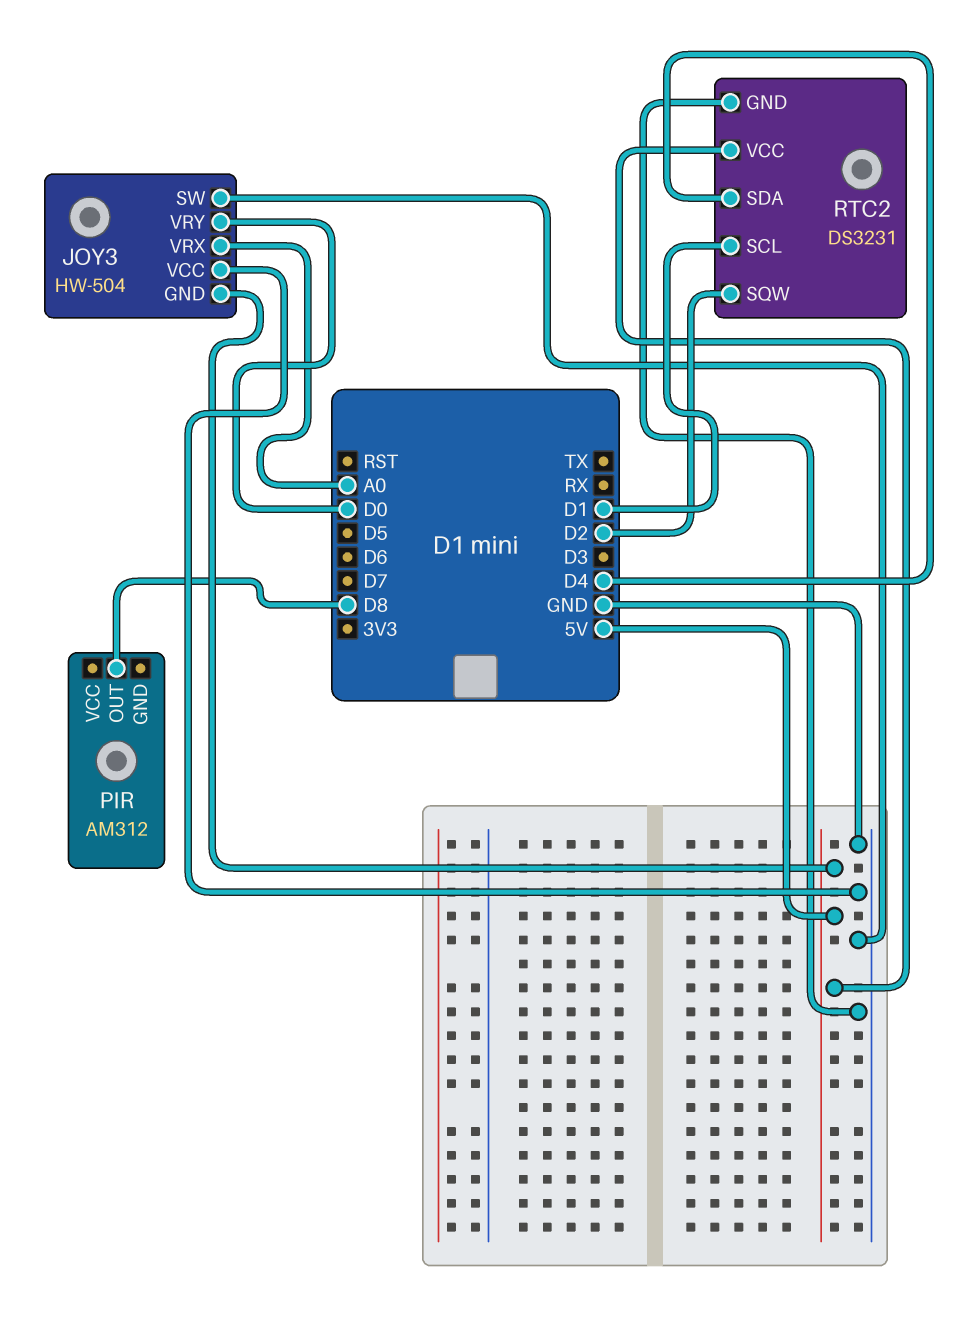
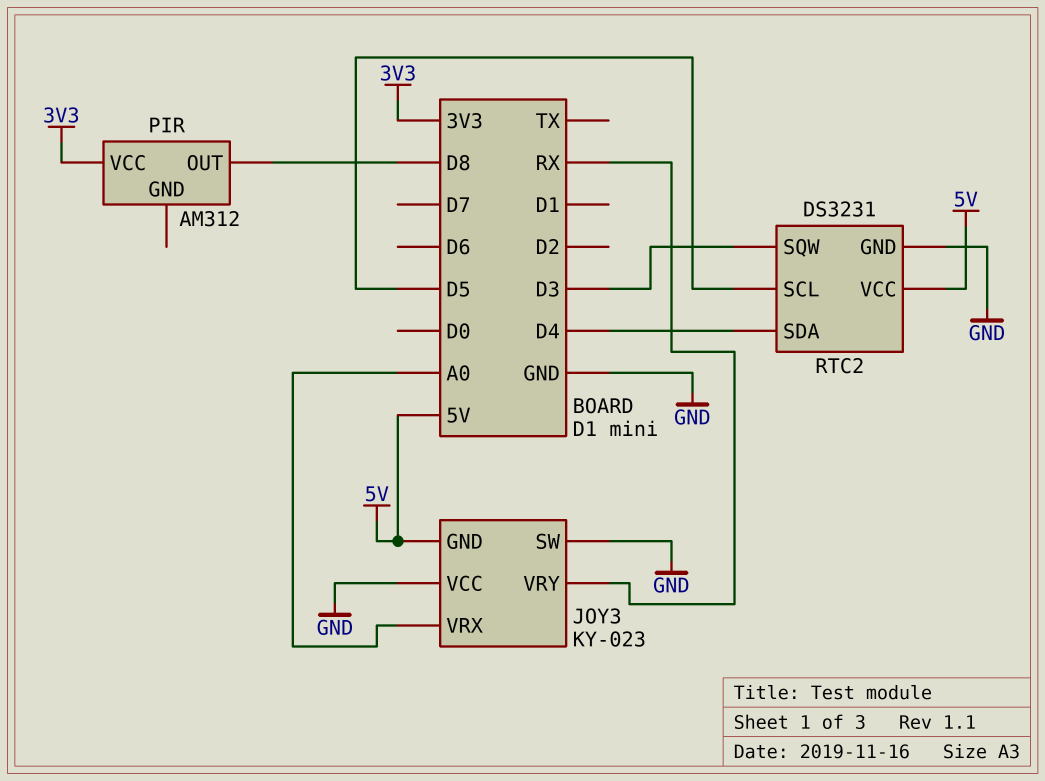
JOY3: HW-504 -> KY-023
JOY3 pin VRY: D0 -> RX
PIR pin VCC: none -> 3V3
RTC2 pin SCL: D1 -> D5
RTC2 pin SQW: D2 -> D3

